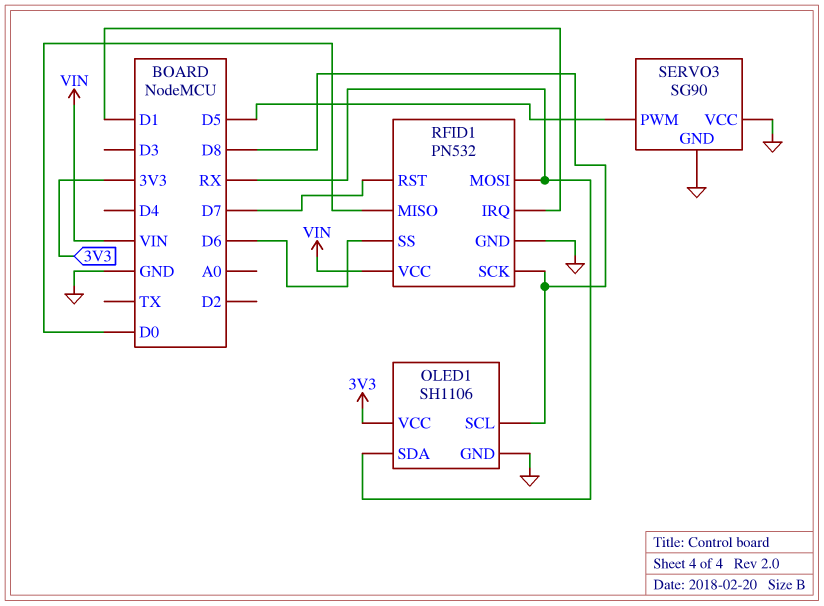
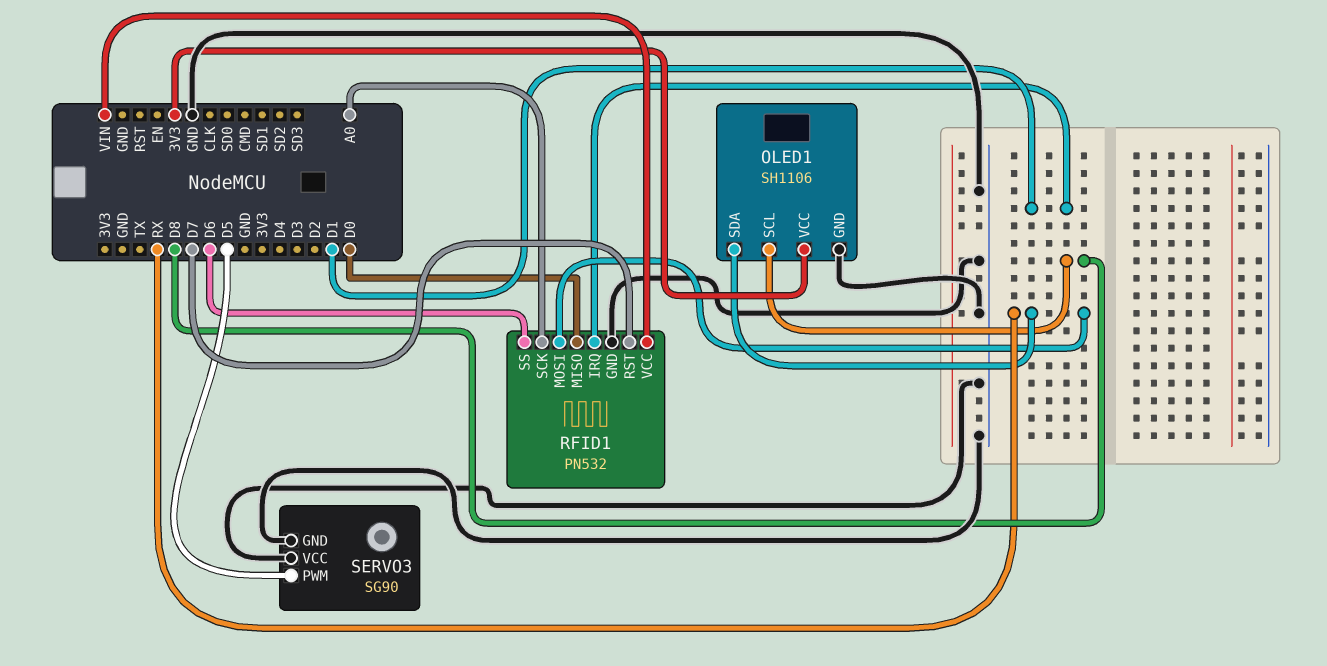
RFID1 pin SCK: D8 -> A0

